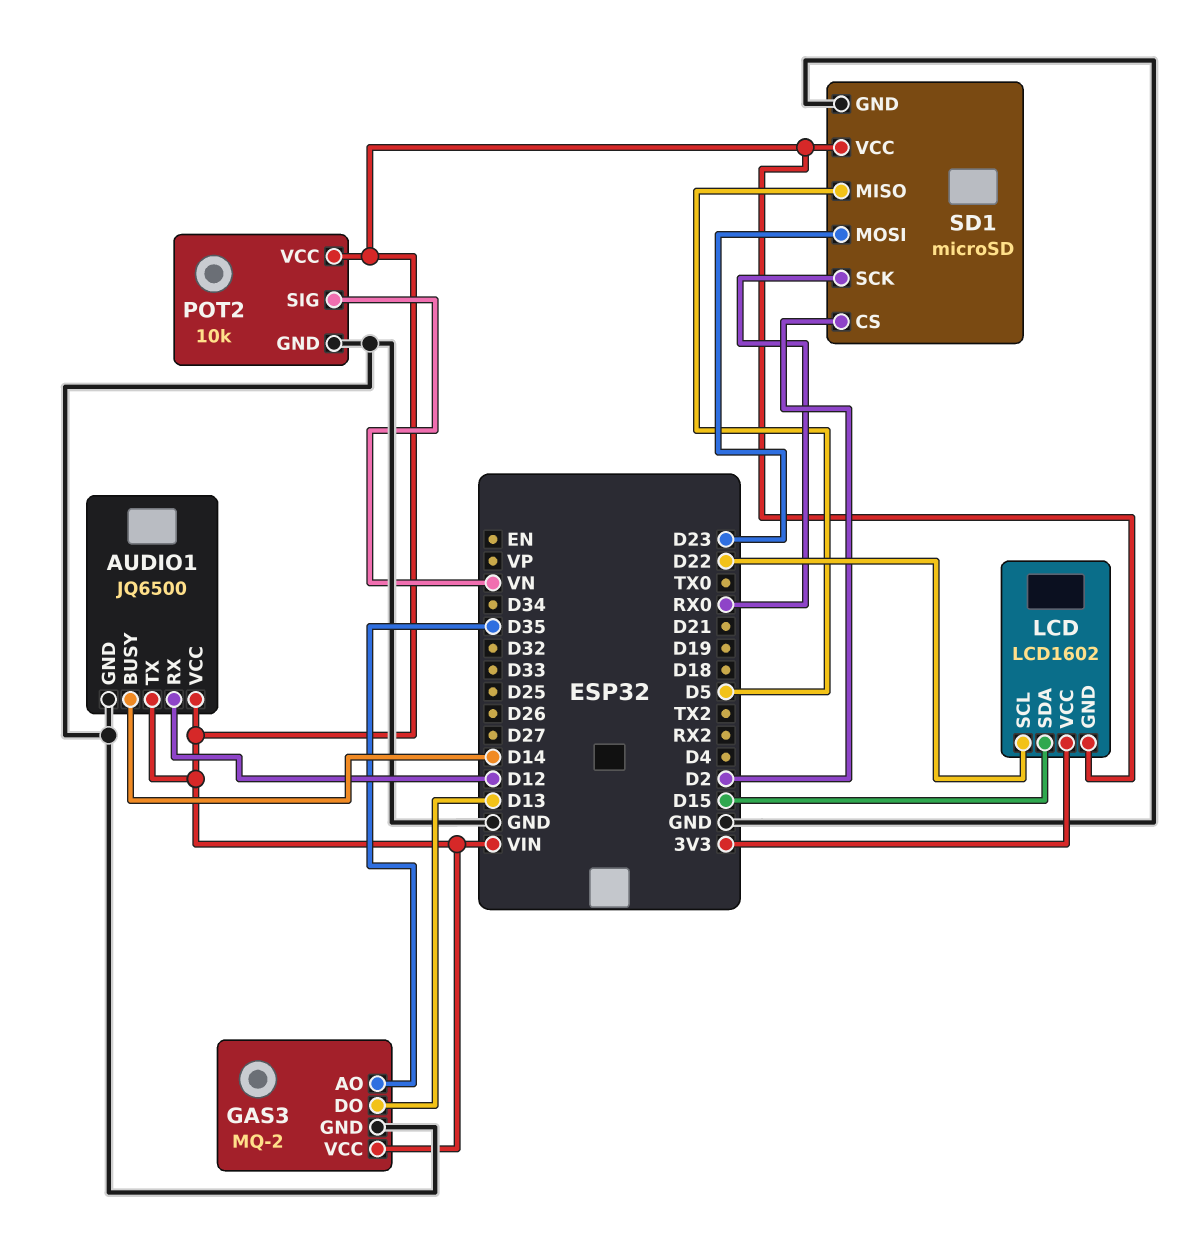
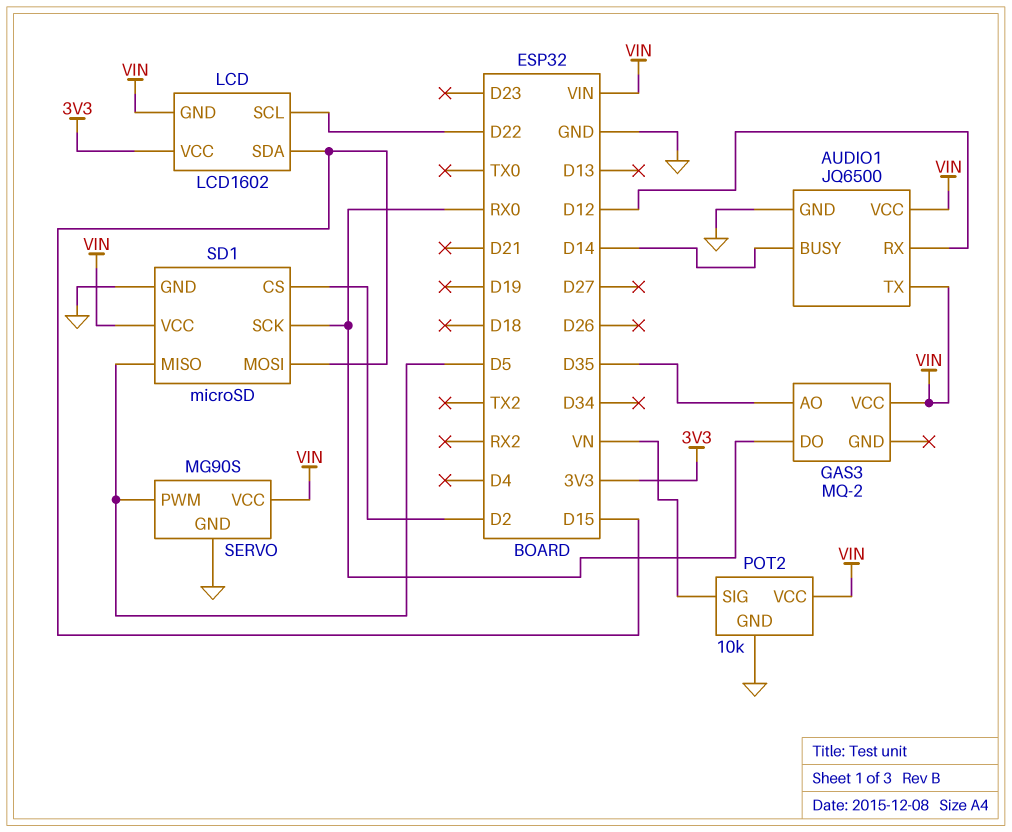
GAS3 pin DO: D13 -> RX0
GAS3 pin GND: GND -> none
SD1 pin MOSI: D23 -> D15
SERVO: none -> MG90S
SERVO pin GND: none -> GND
SERVO pin PWM: none -> D5
SERVO pin VCC: none -> VIN

